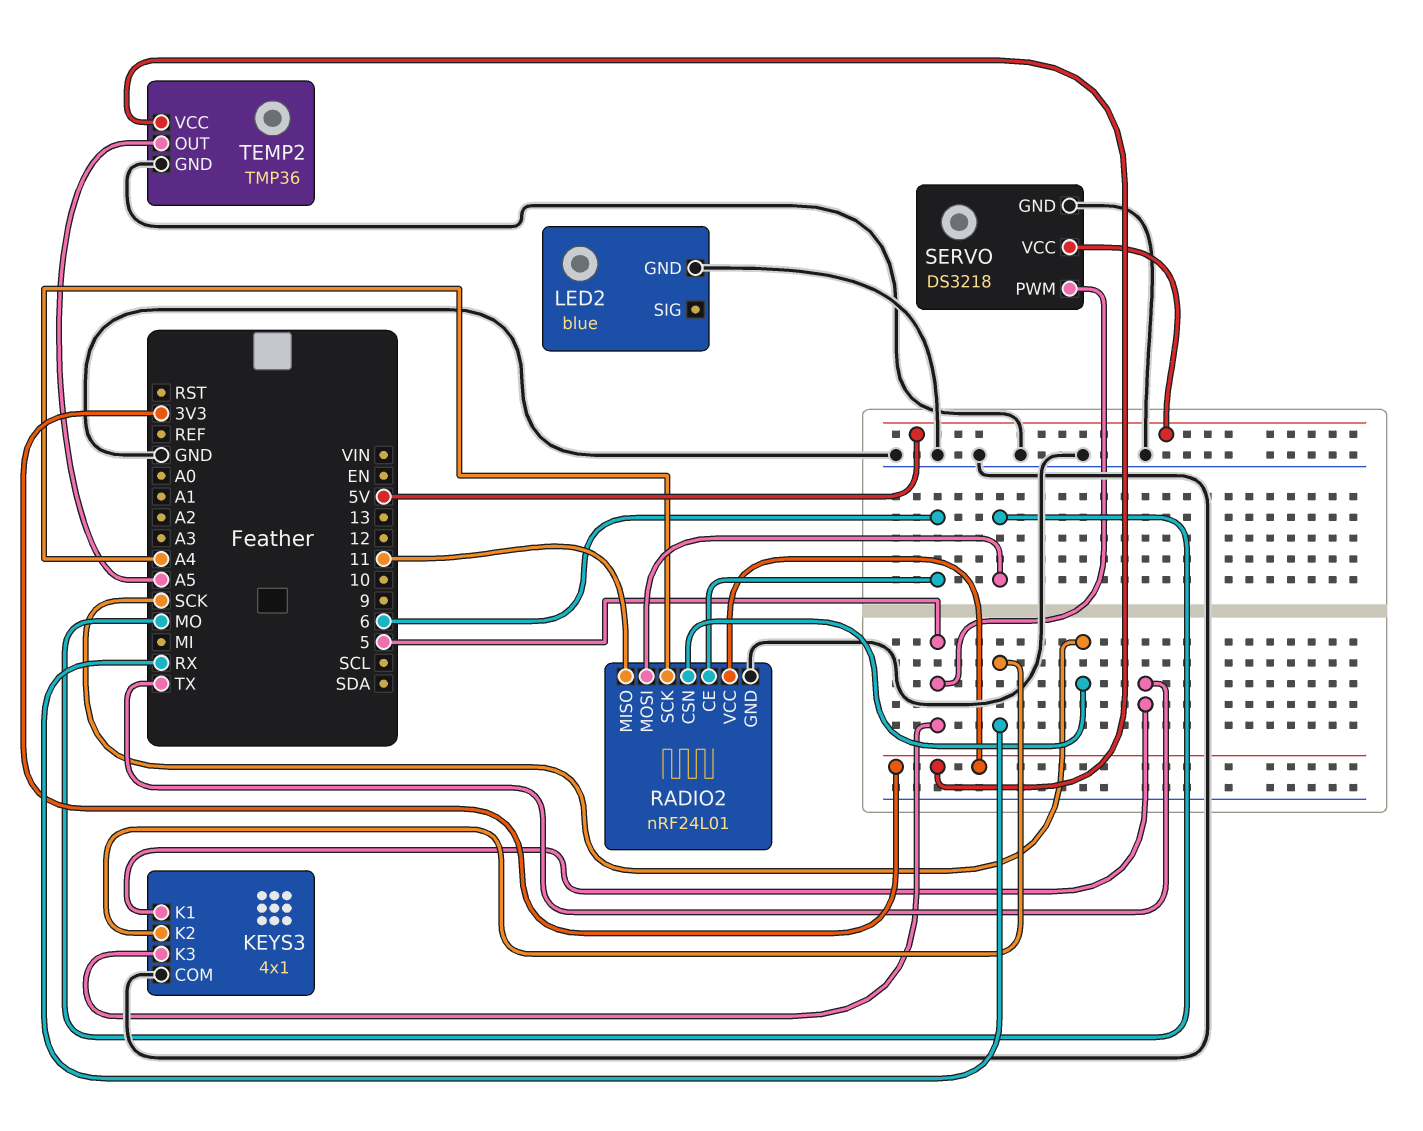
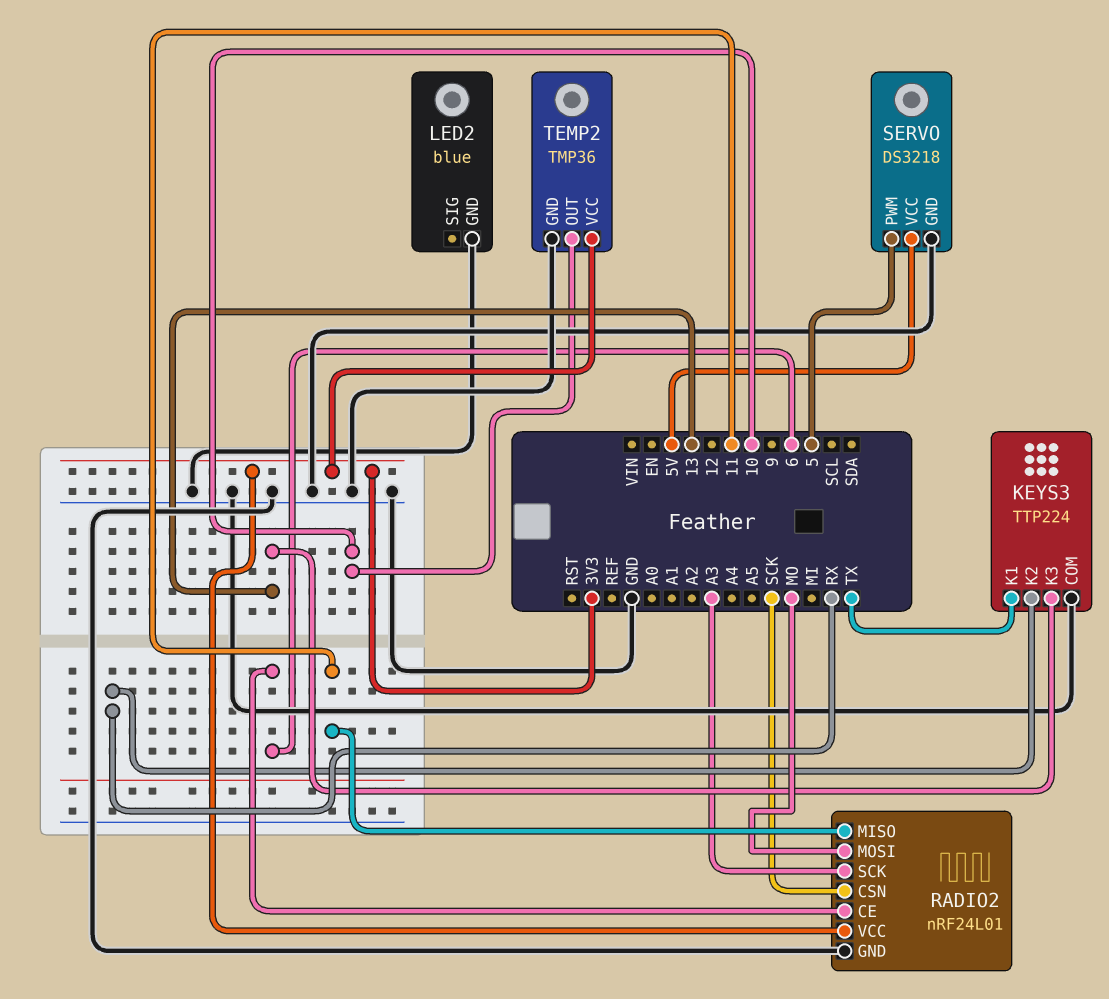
KEYS3: 4x1 -> TTP224
KEYS3 pin K3: 5 -> 13
RADIO2 pin SCK: A4 -> A3
TEMP2 pin OUT: A5 -> 10

